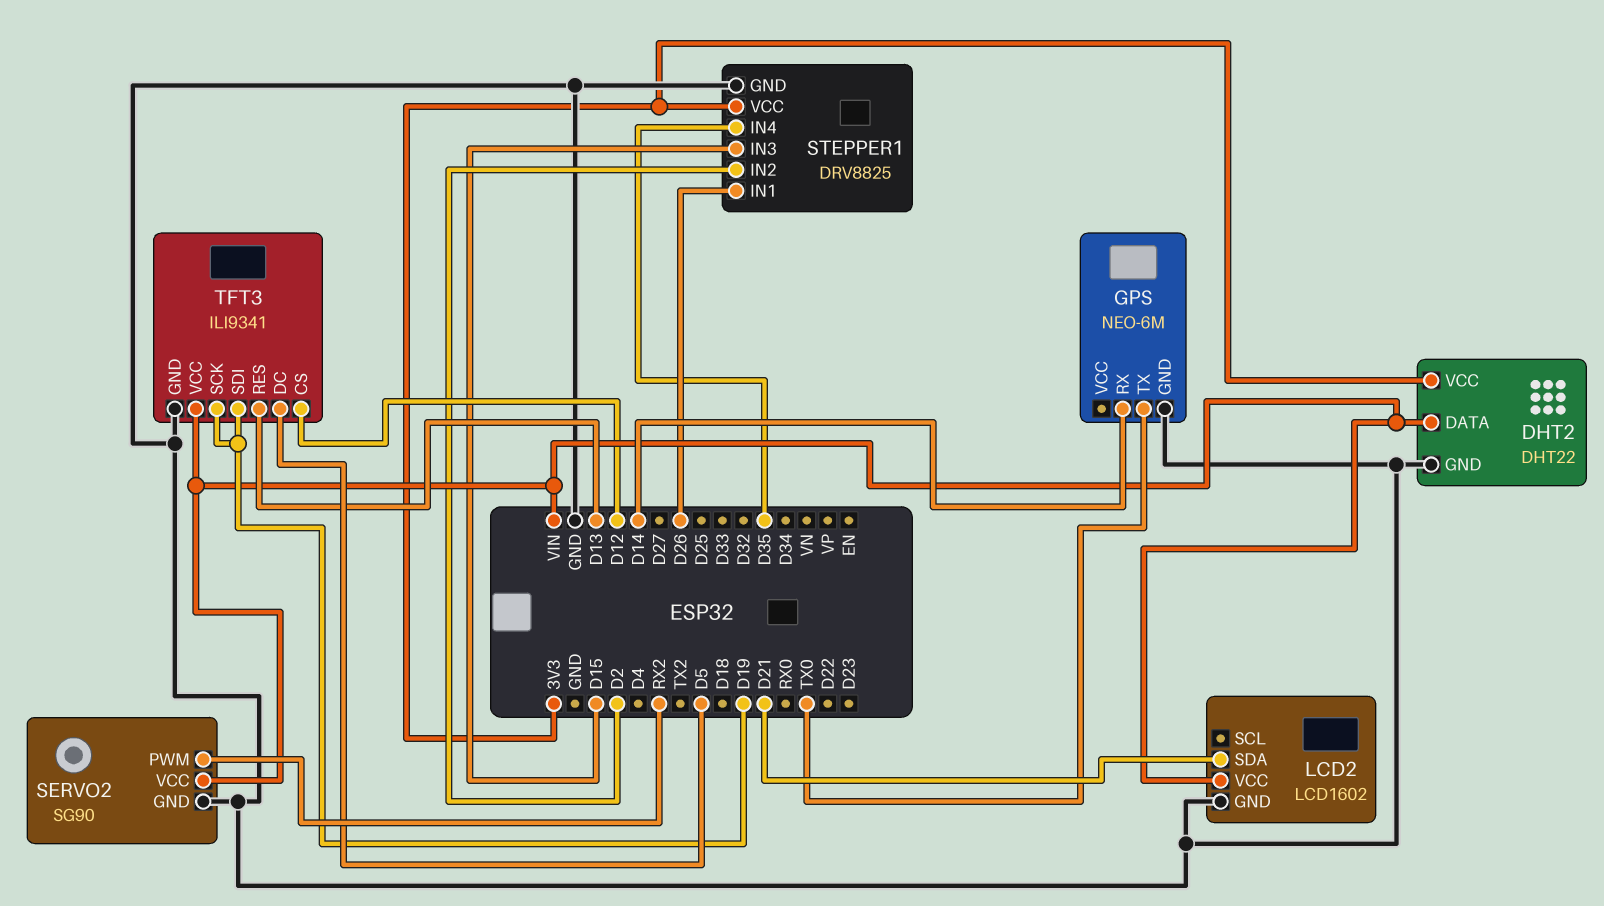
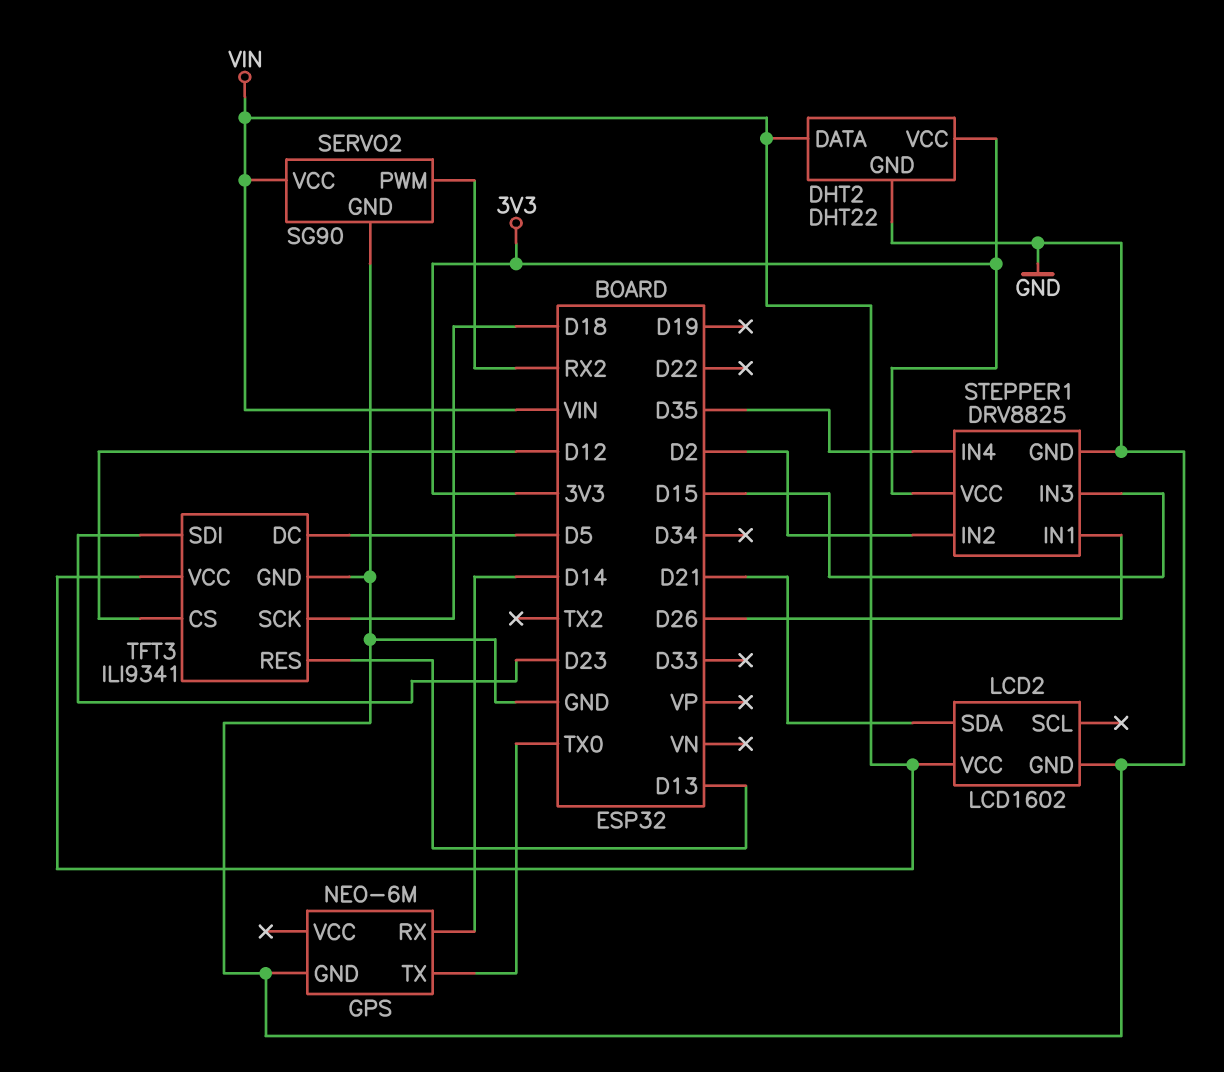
TFT3 pin SCK: D19 -> D18
TFT3 pin SDI: D19 -> D23

